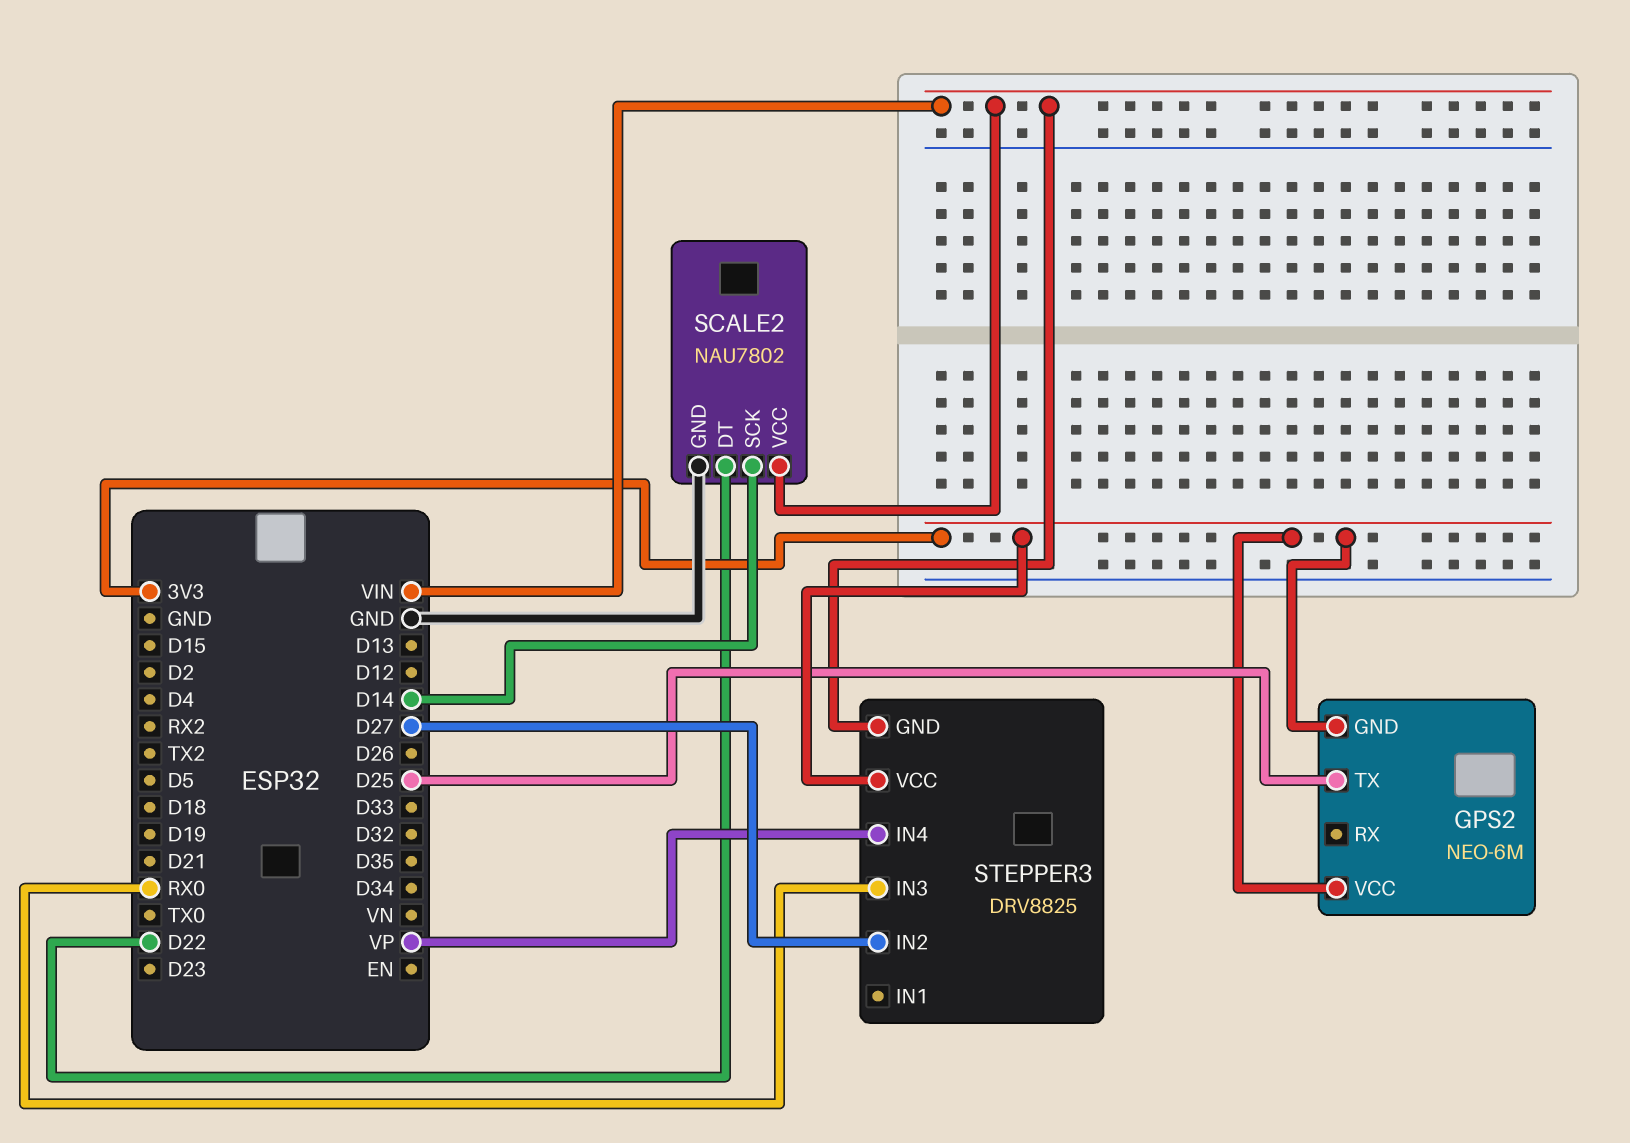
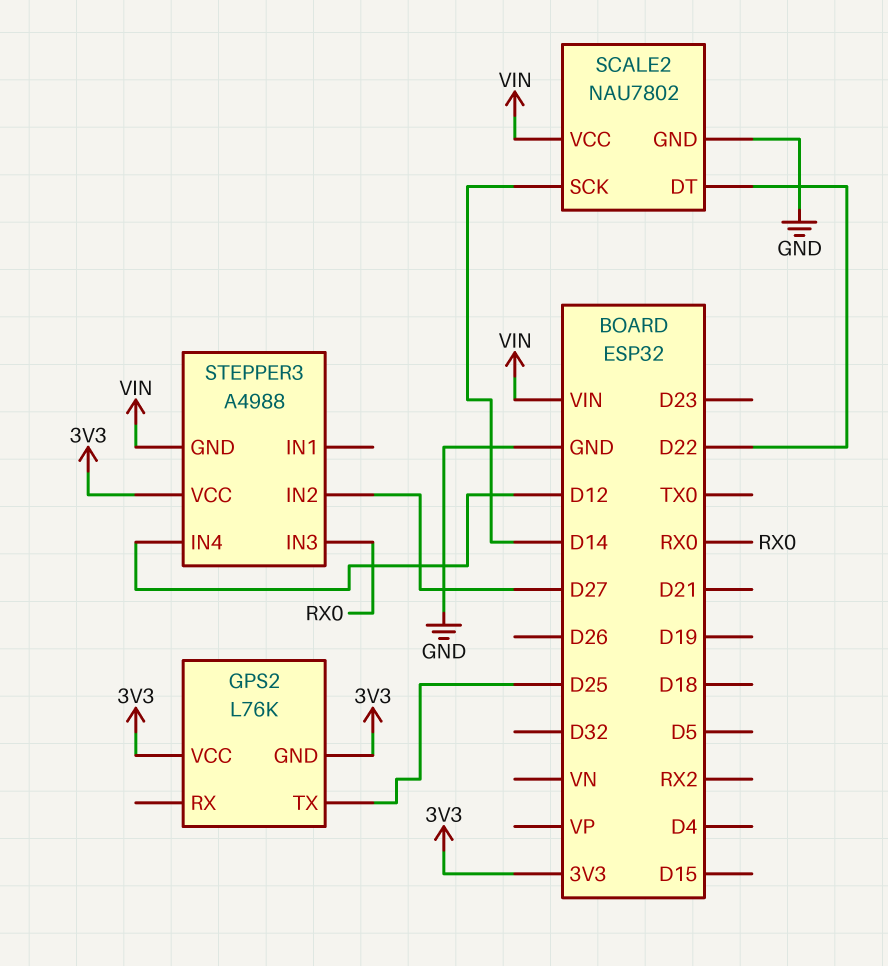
GPS2: NEO-6M -> L76K
STEPPER3: DRV8825 -> A4988
STEPPER3 pin IN4: VP -> D12

